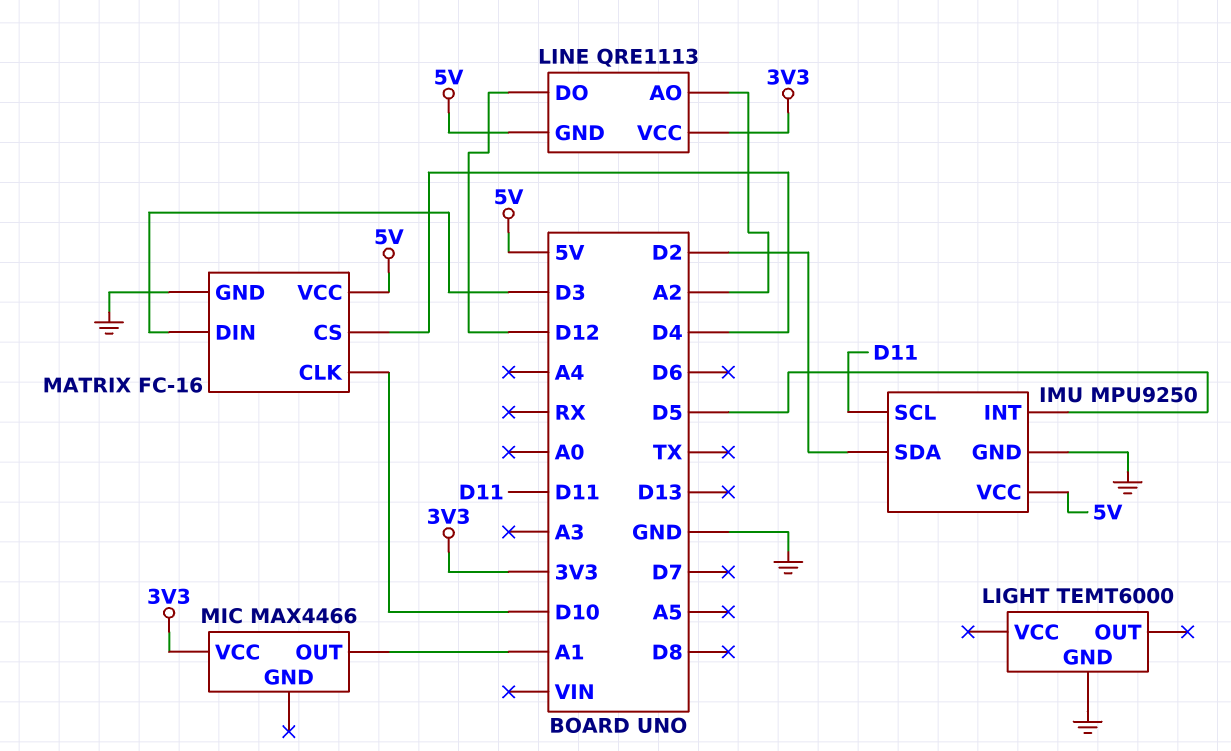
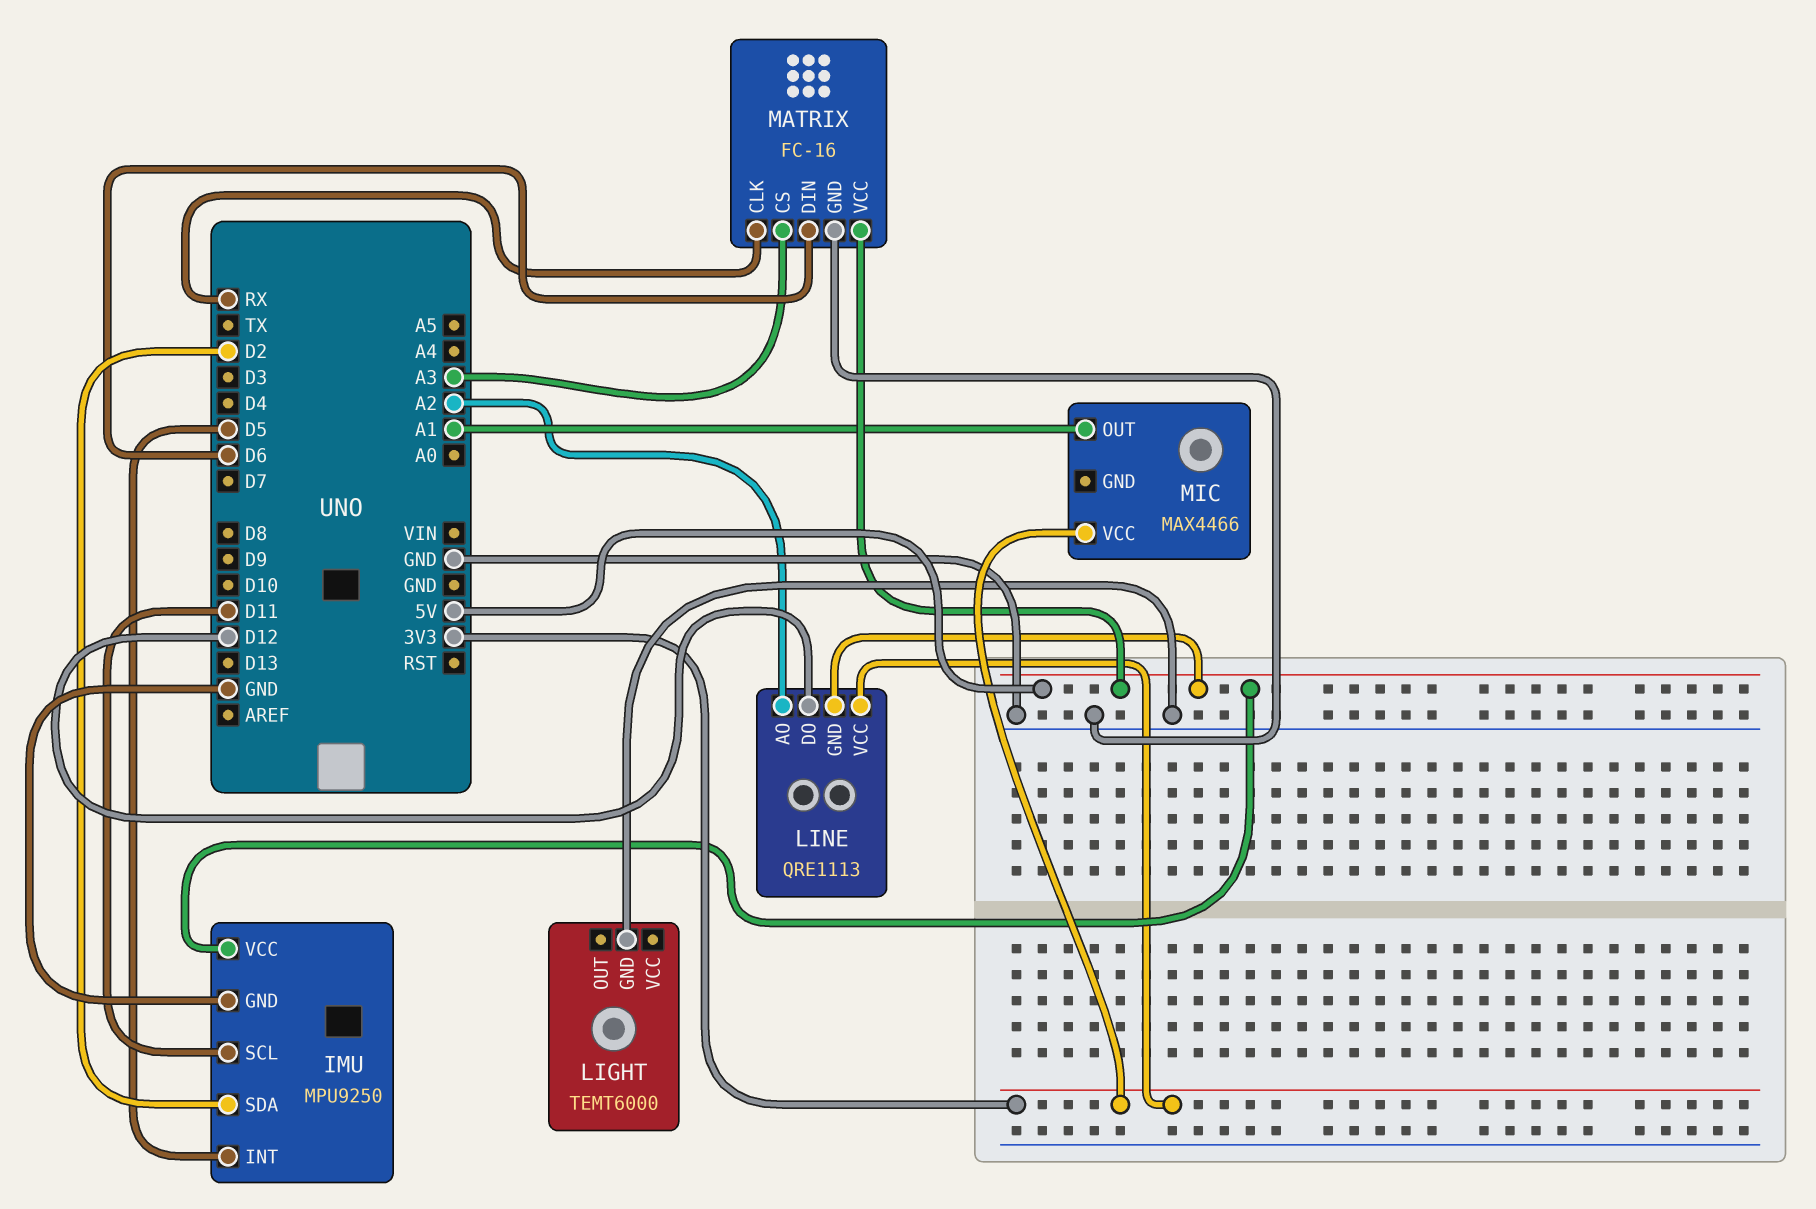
MATRIX pin CLK: D10 -> RX
MATRIX pin CS: D4 -> A3
MATRIX pin DIN: D3 -> D6

